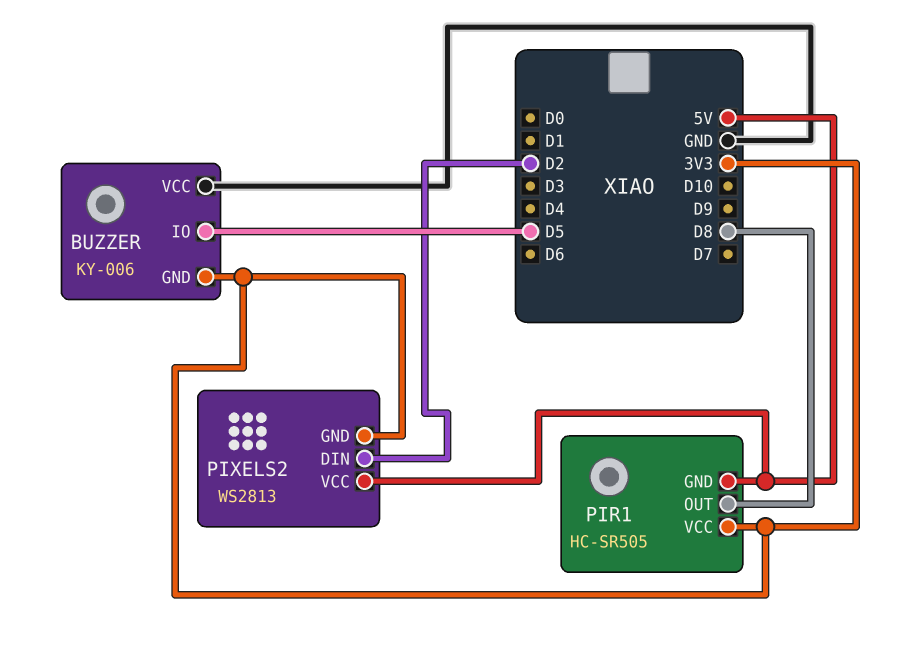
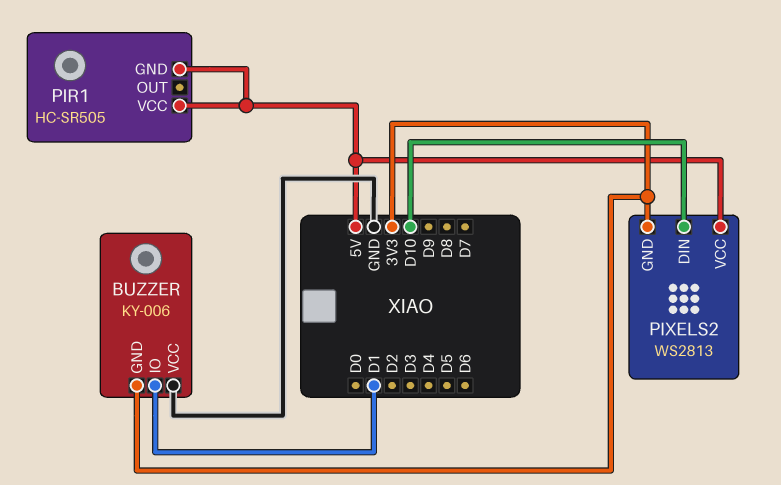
BUZZER pin IO: D5 -> D1
PIR1 pin OUT: D8 -> none
PIR1 pin VCC: 3V3 -> 5V
PIXELS2 pin DIN: D2 -> D10

